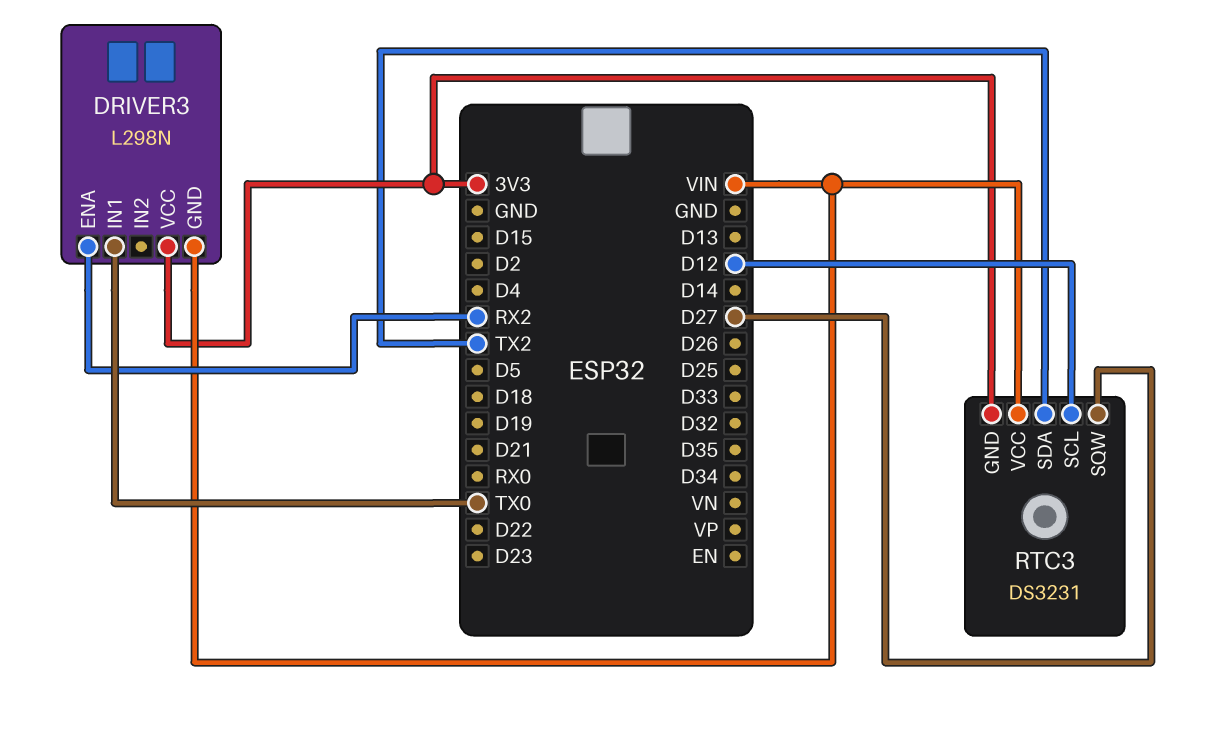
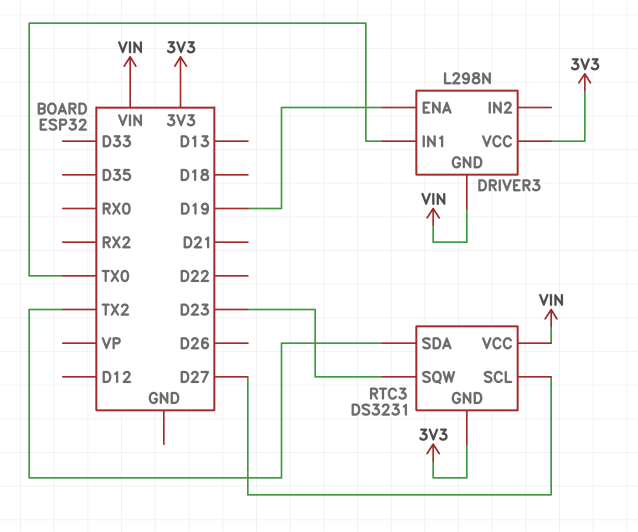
DRIVER3 pin ENA: RX2 -> D19
RTC3 pin SCL: D12 -> D27
RTC3 pin SQW: D27 -> D23

